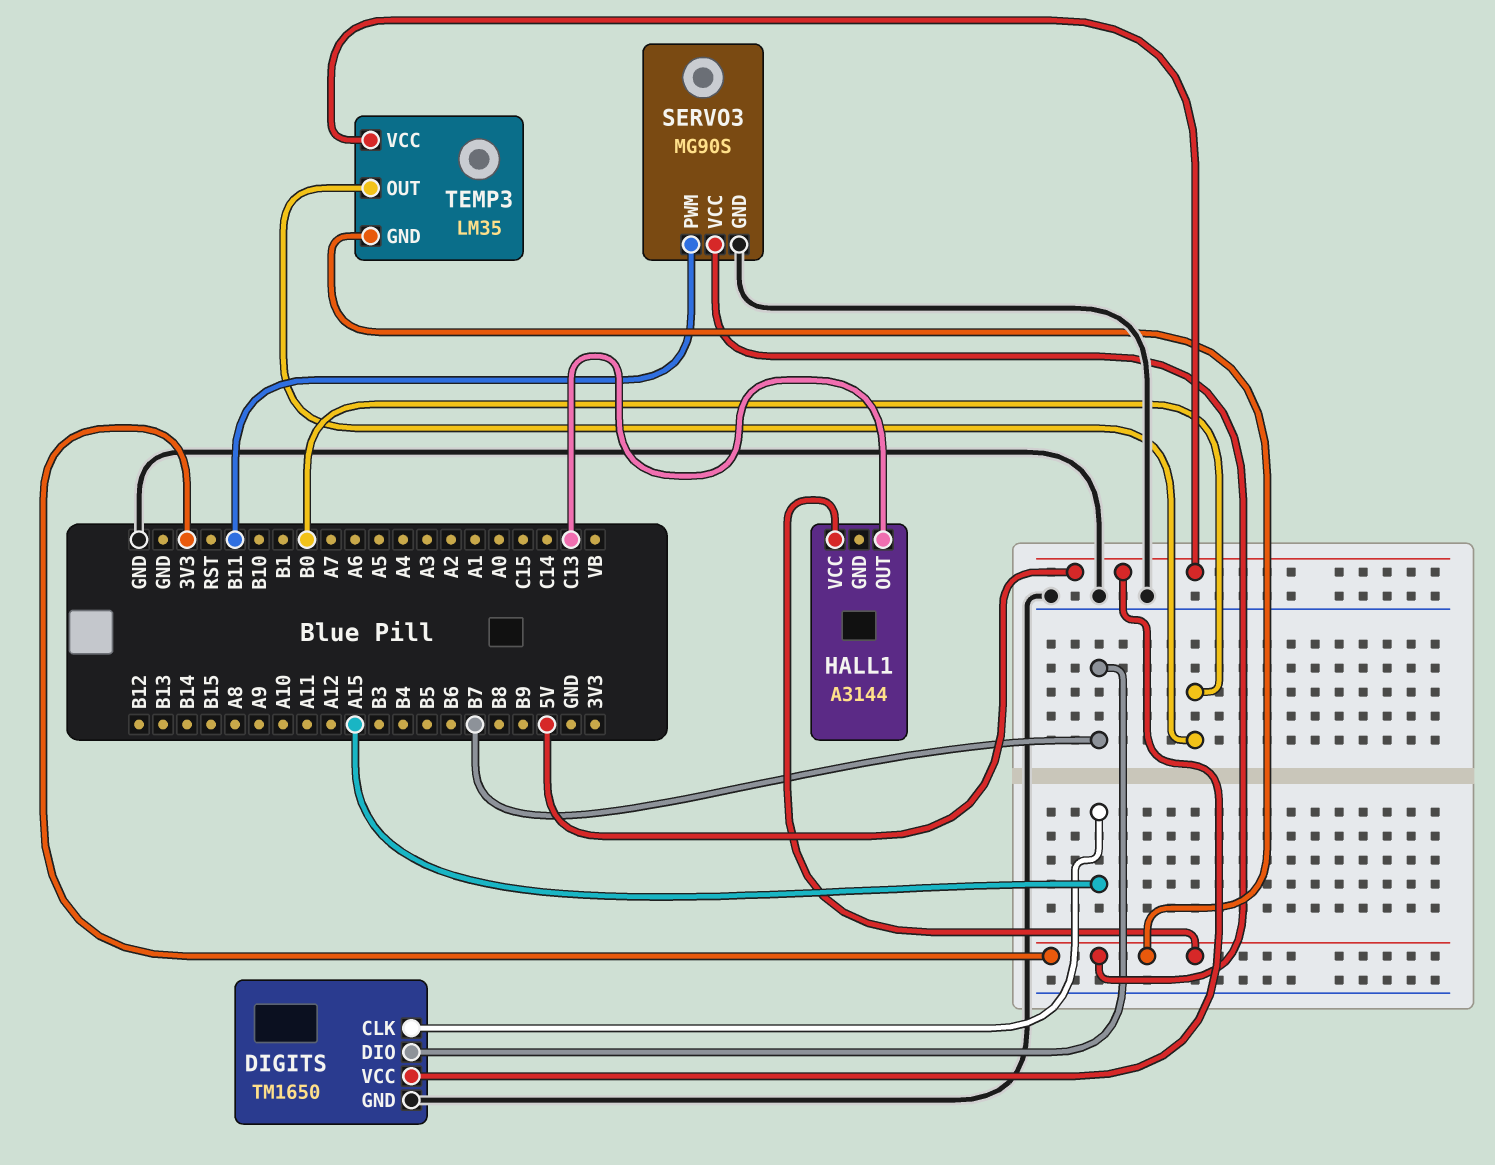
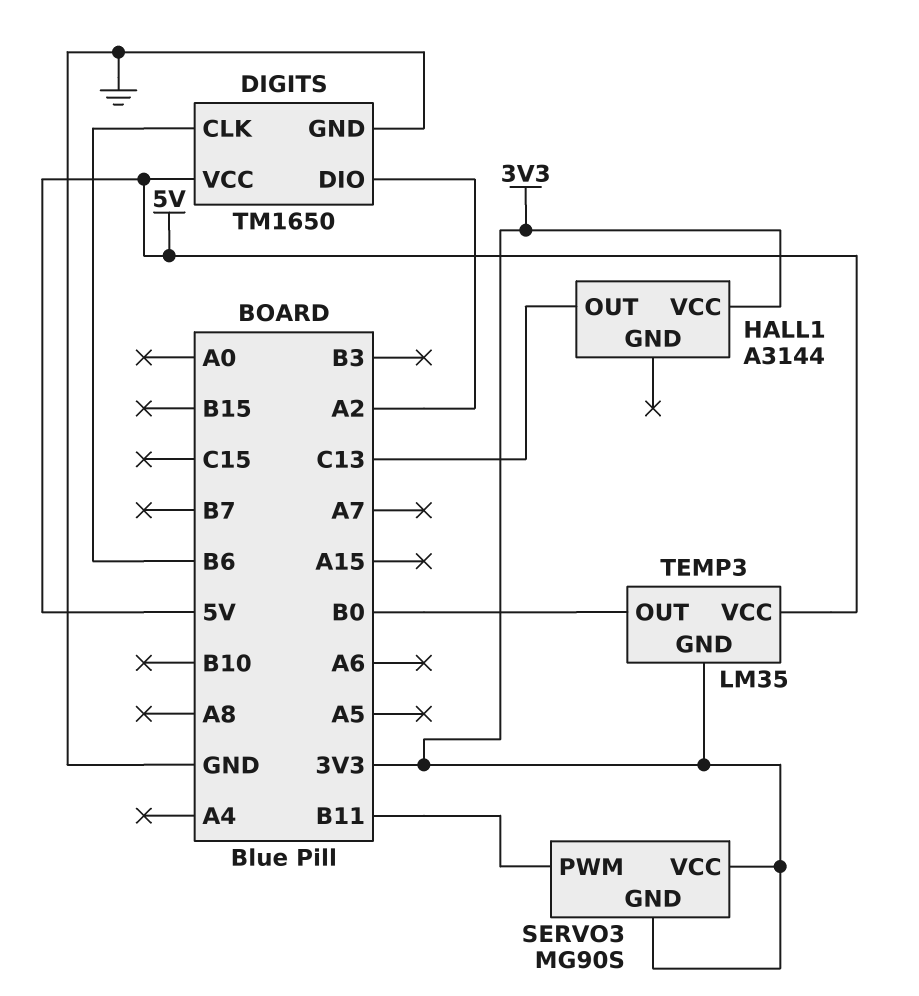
DIGITS pin CLK: A15 -> B6
DIGITS pin DIO: B7 -> A2
SERVO3 pin GND: GND -> 3V3

